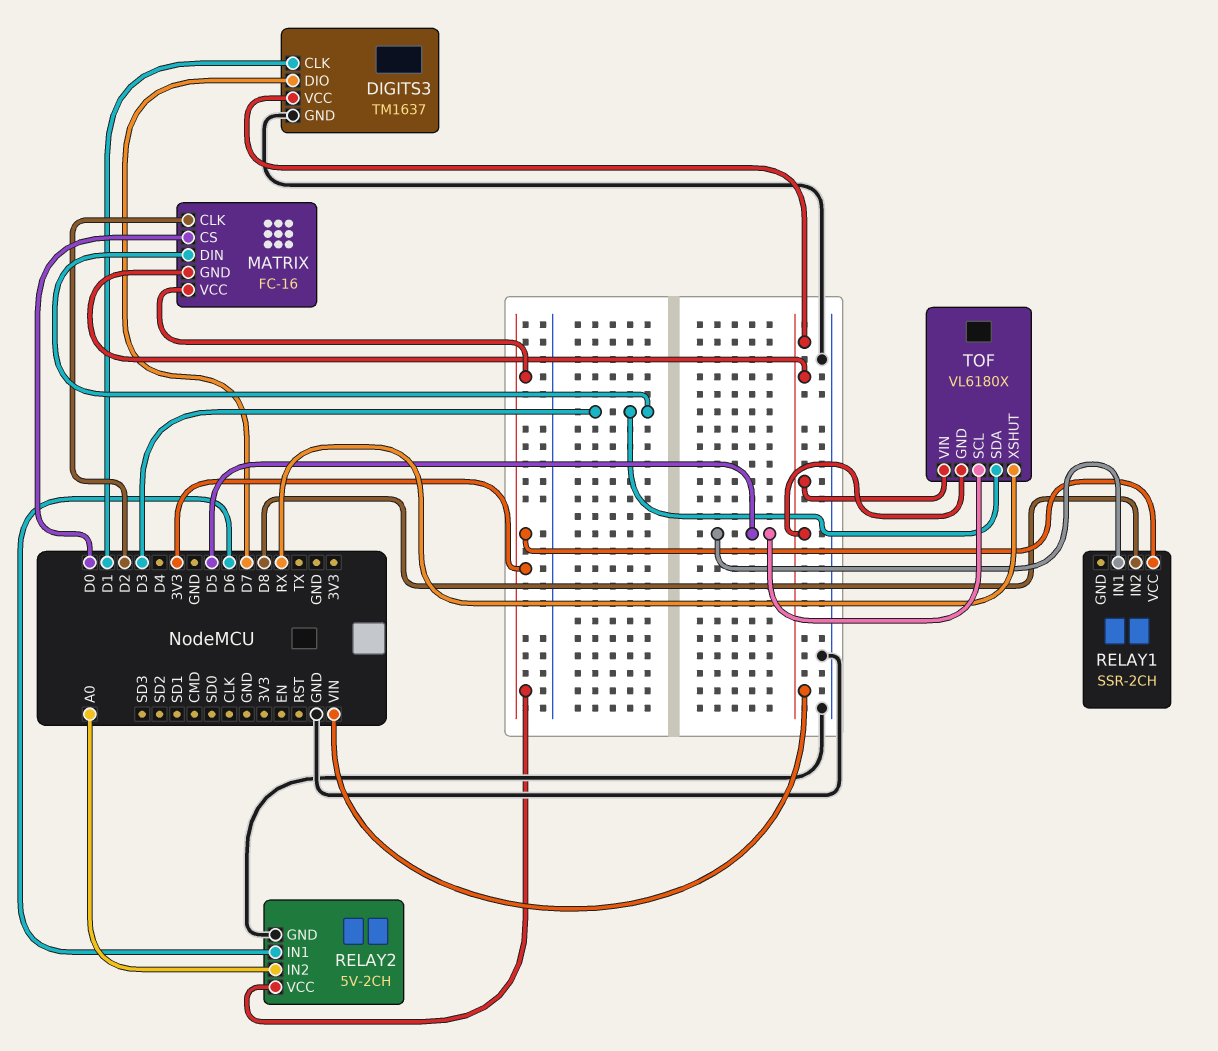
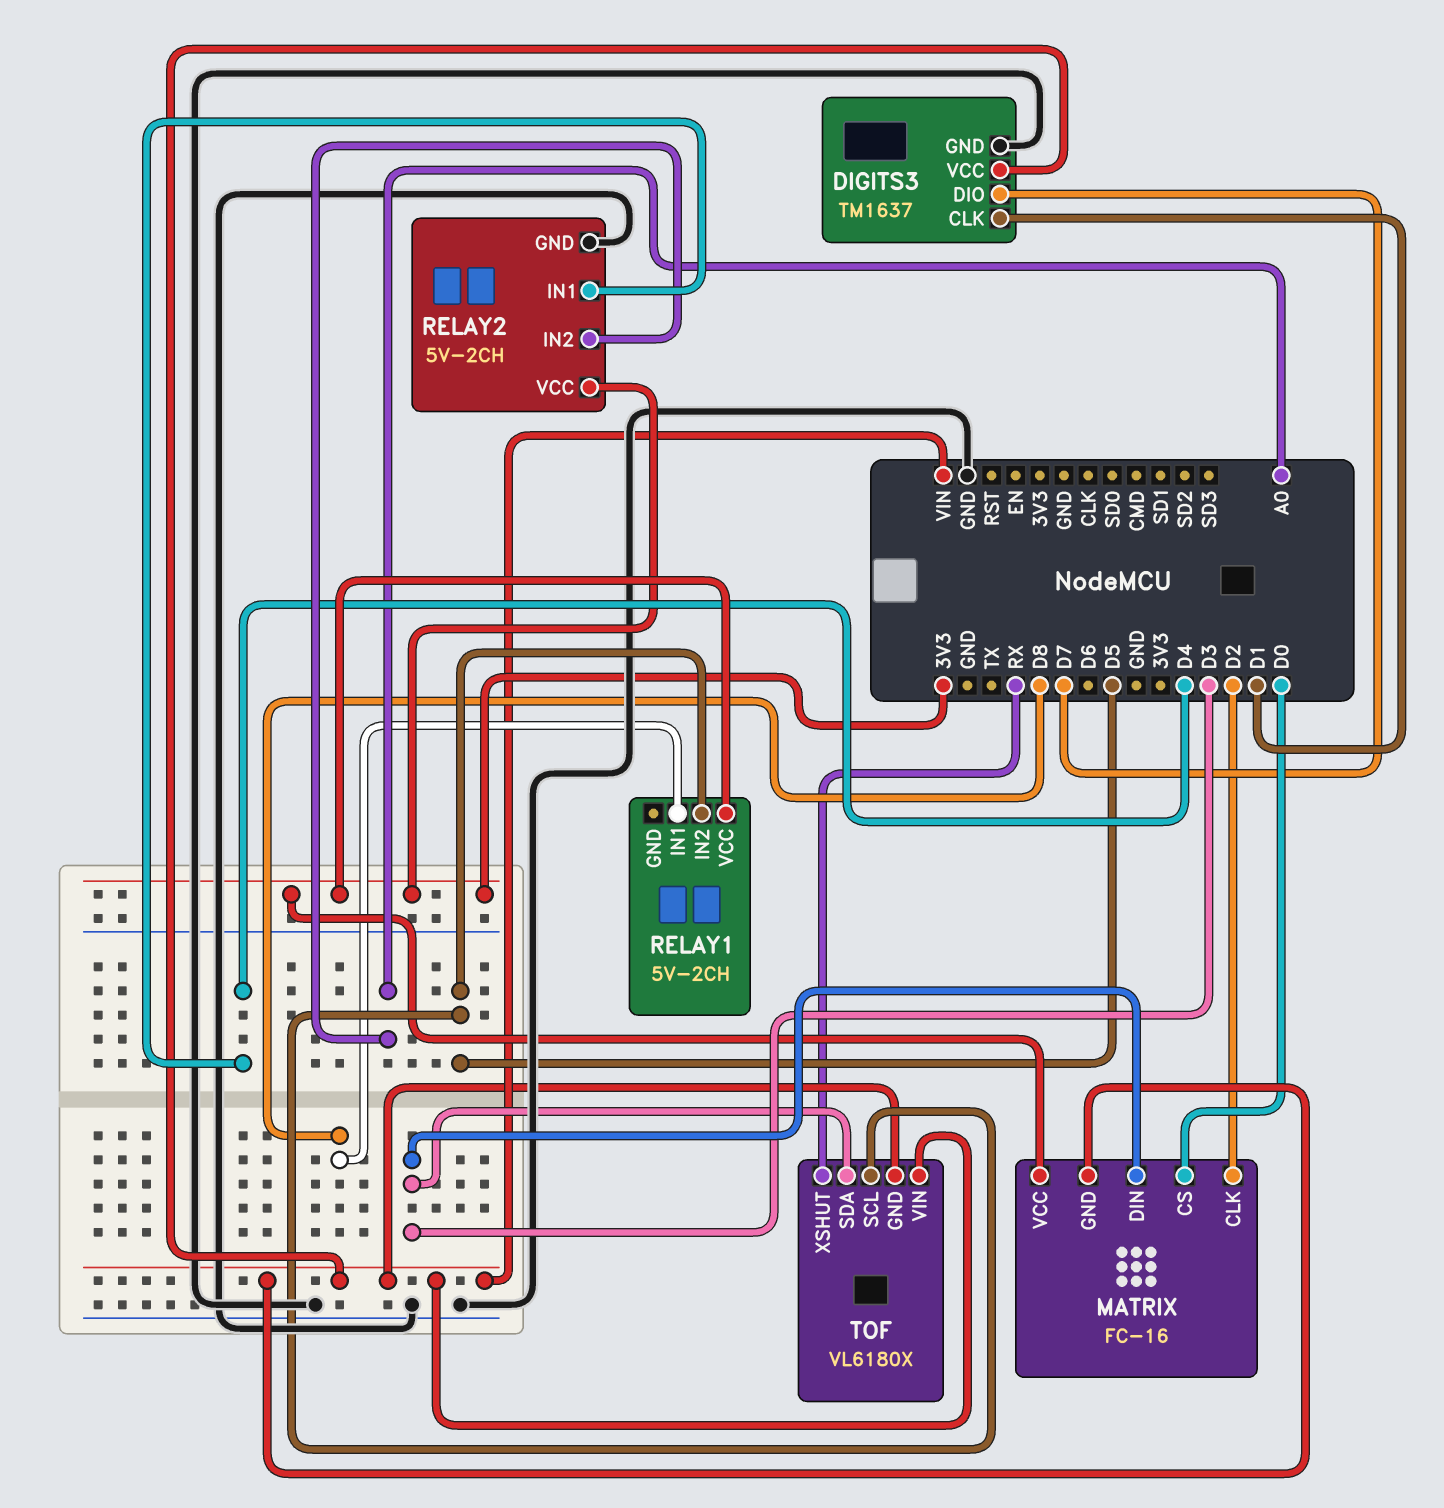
RELAY1: SSR-2CH -> 5V-2CH
RELAY1 pin IN1: D5 -> D8
RELAY1 pin IN2: D8 -> D5
RELAY2 pin IN1: D6 -> D4

